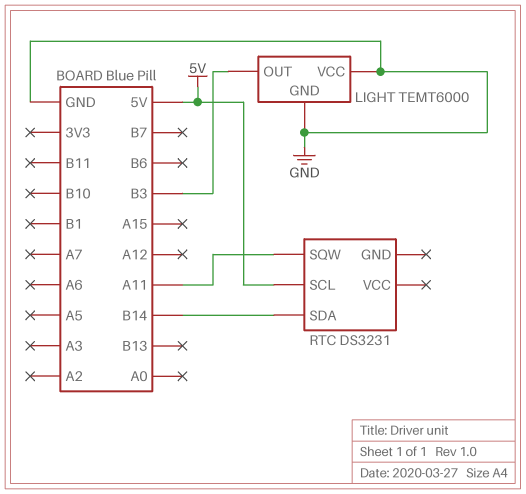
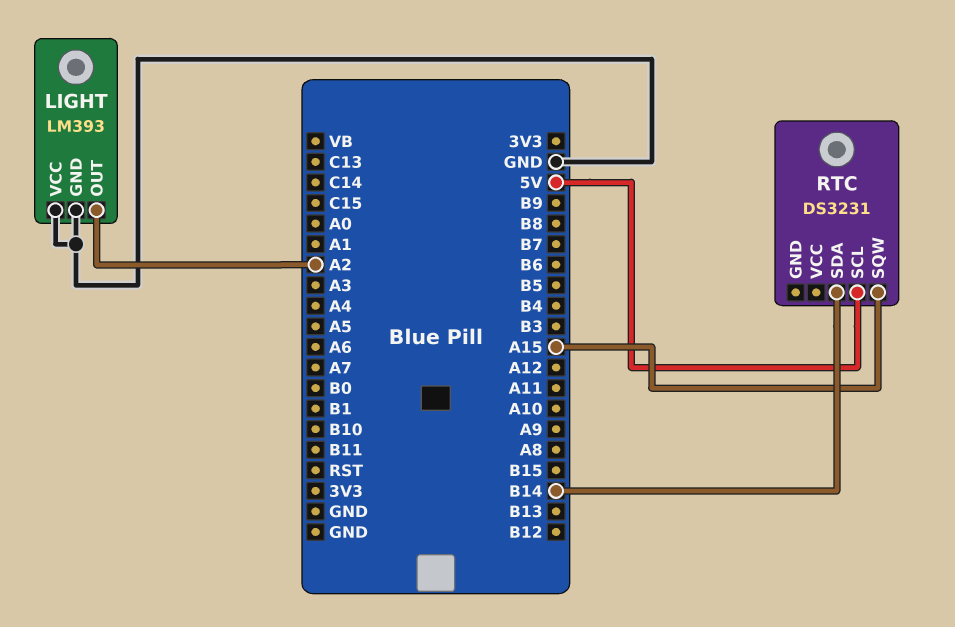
LIGHT: TEMT6000 -> LM393
LIGHT pin OUT: B3 -> A2
RTC pin SQW: A11 -> A15

